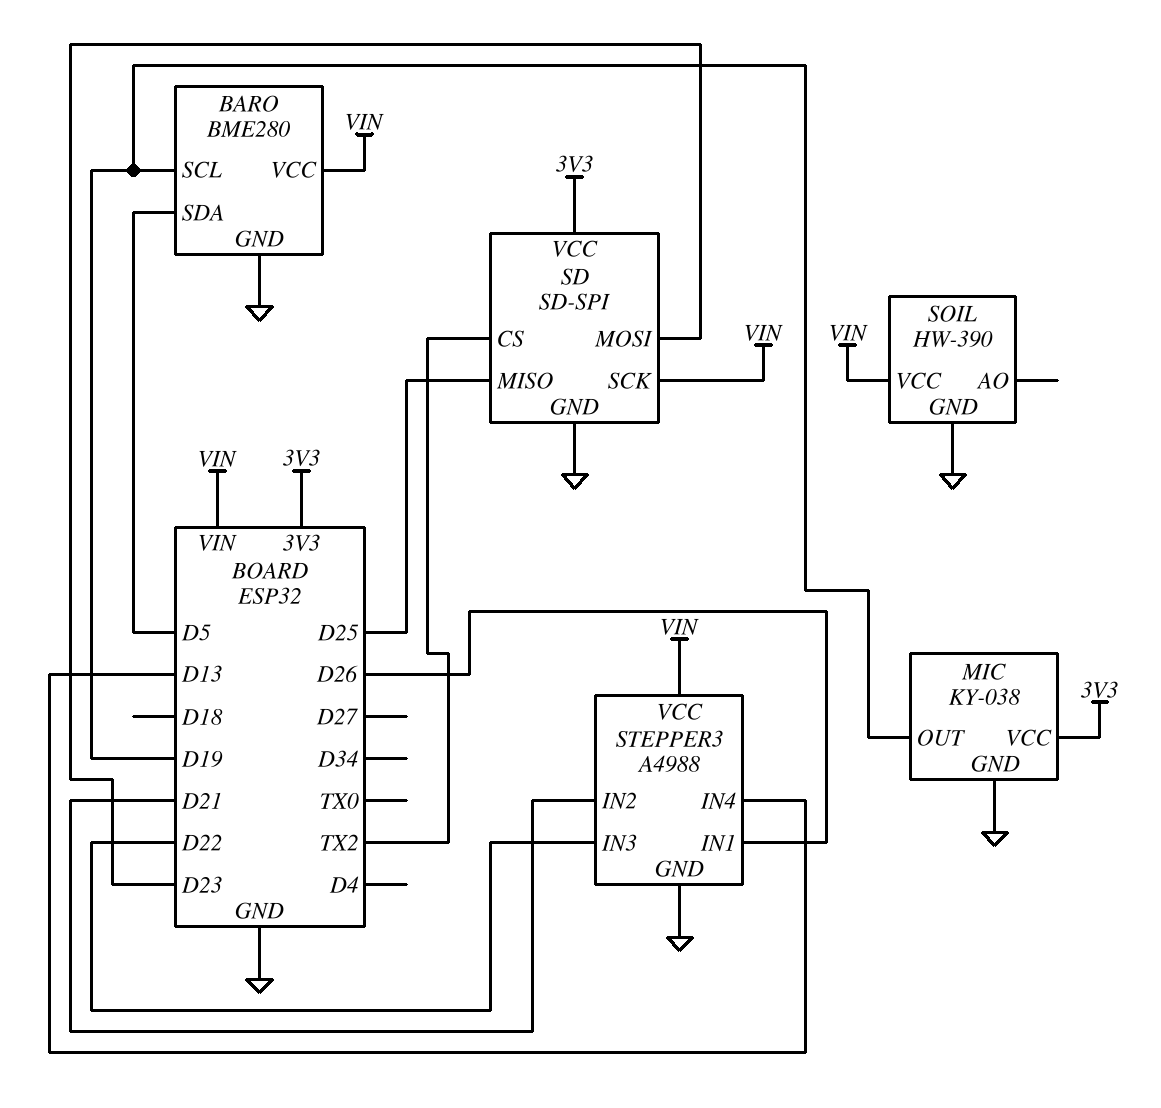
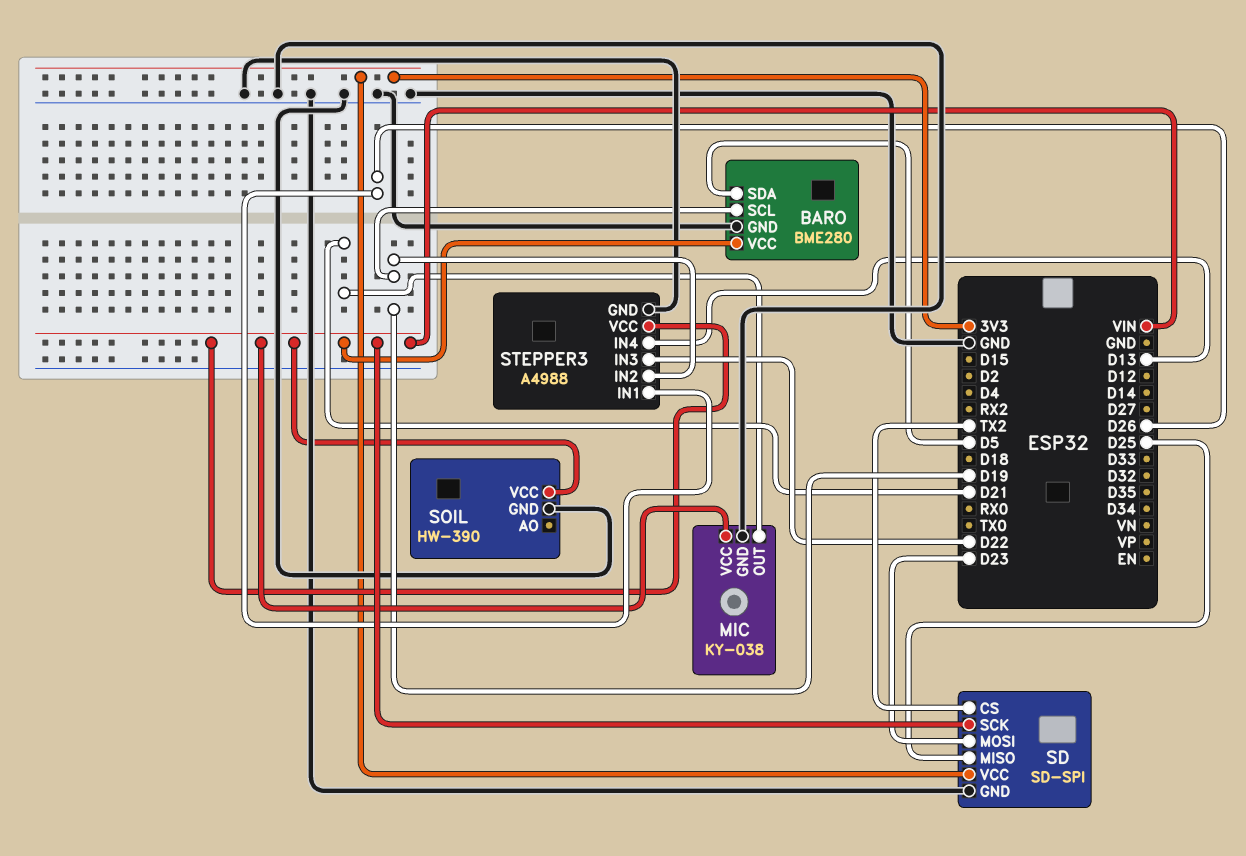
MIC pin OUT: D19 -> D21
MIC pin VCC: 3V3 -> VIN
STEPPER3 pin IN2: D21 -> D19

